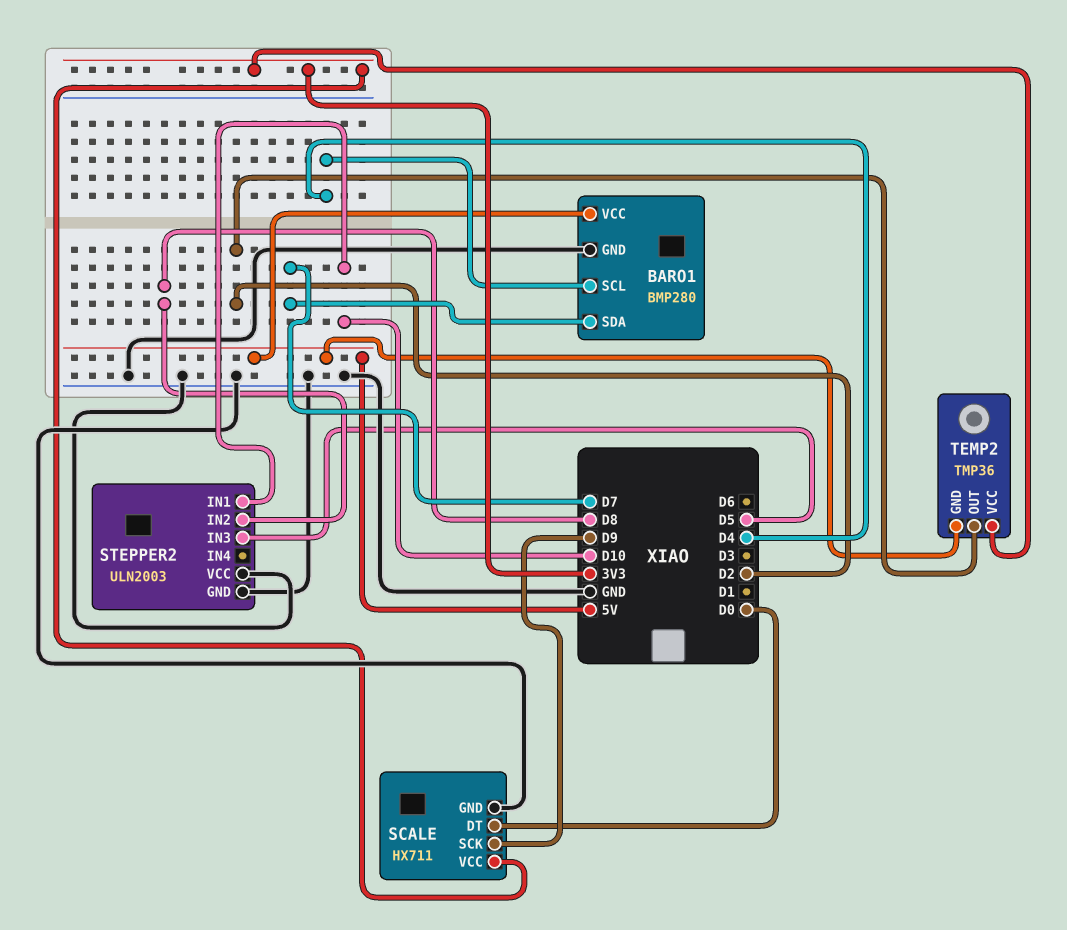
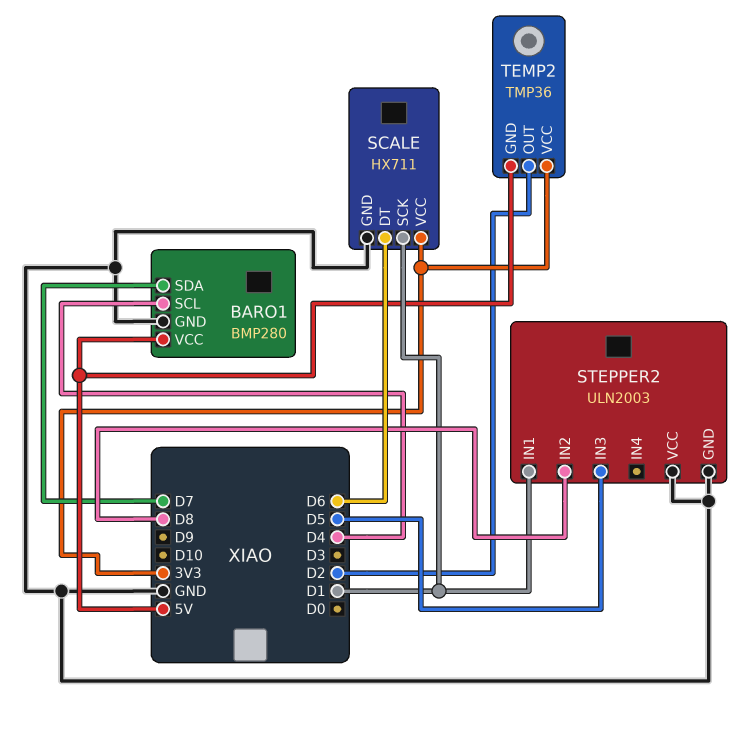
SCALE pin DT: D0 -> D6
SCALE pin SCK: D9 -> D1
STEPPER2 pin IN1: D10 -> D1

